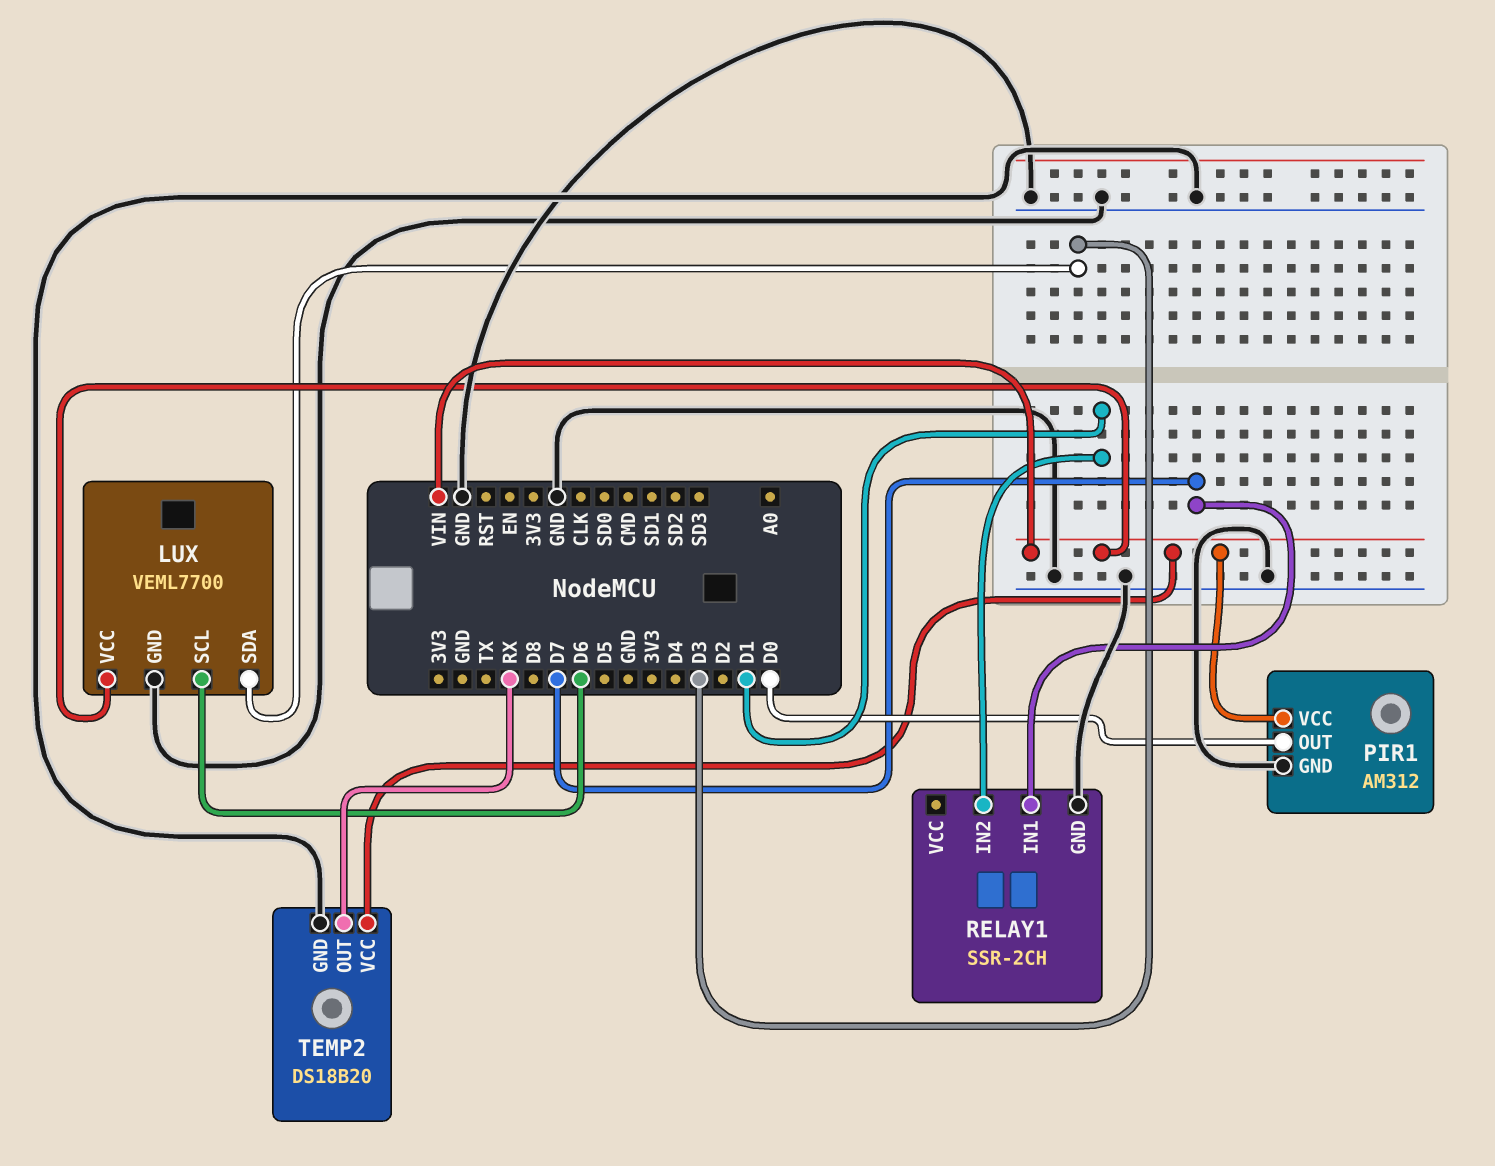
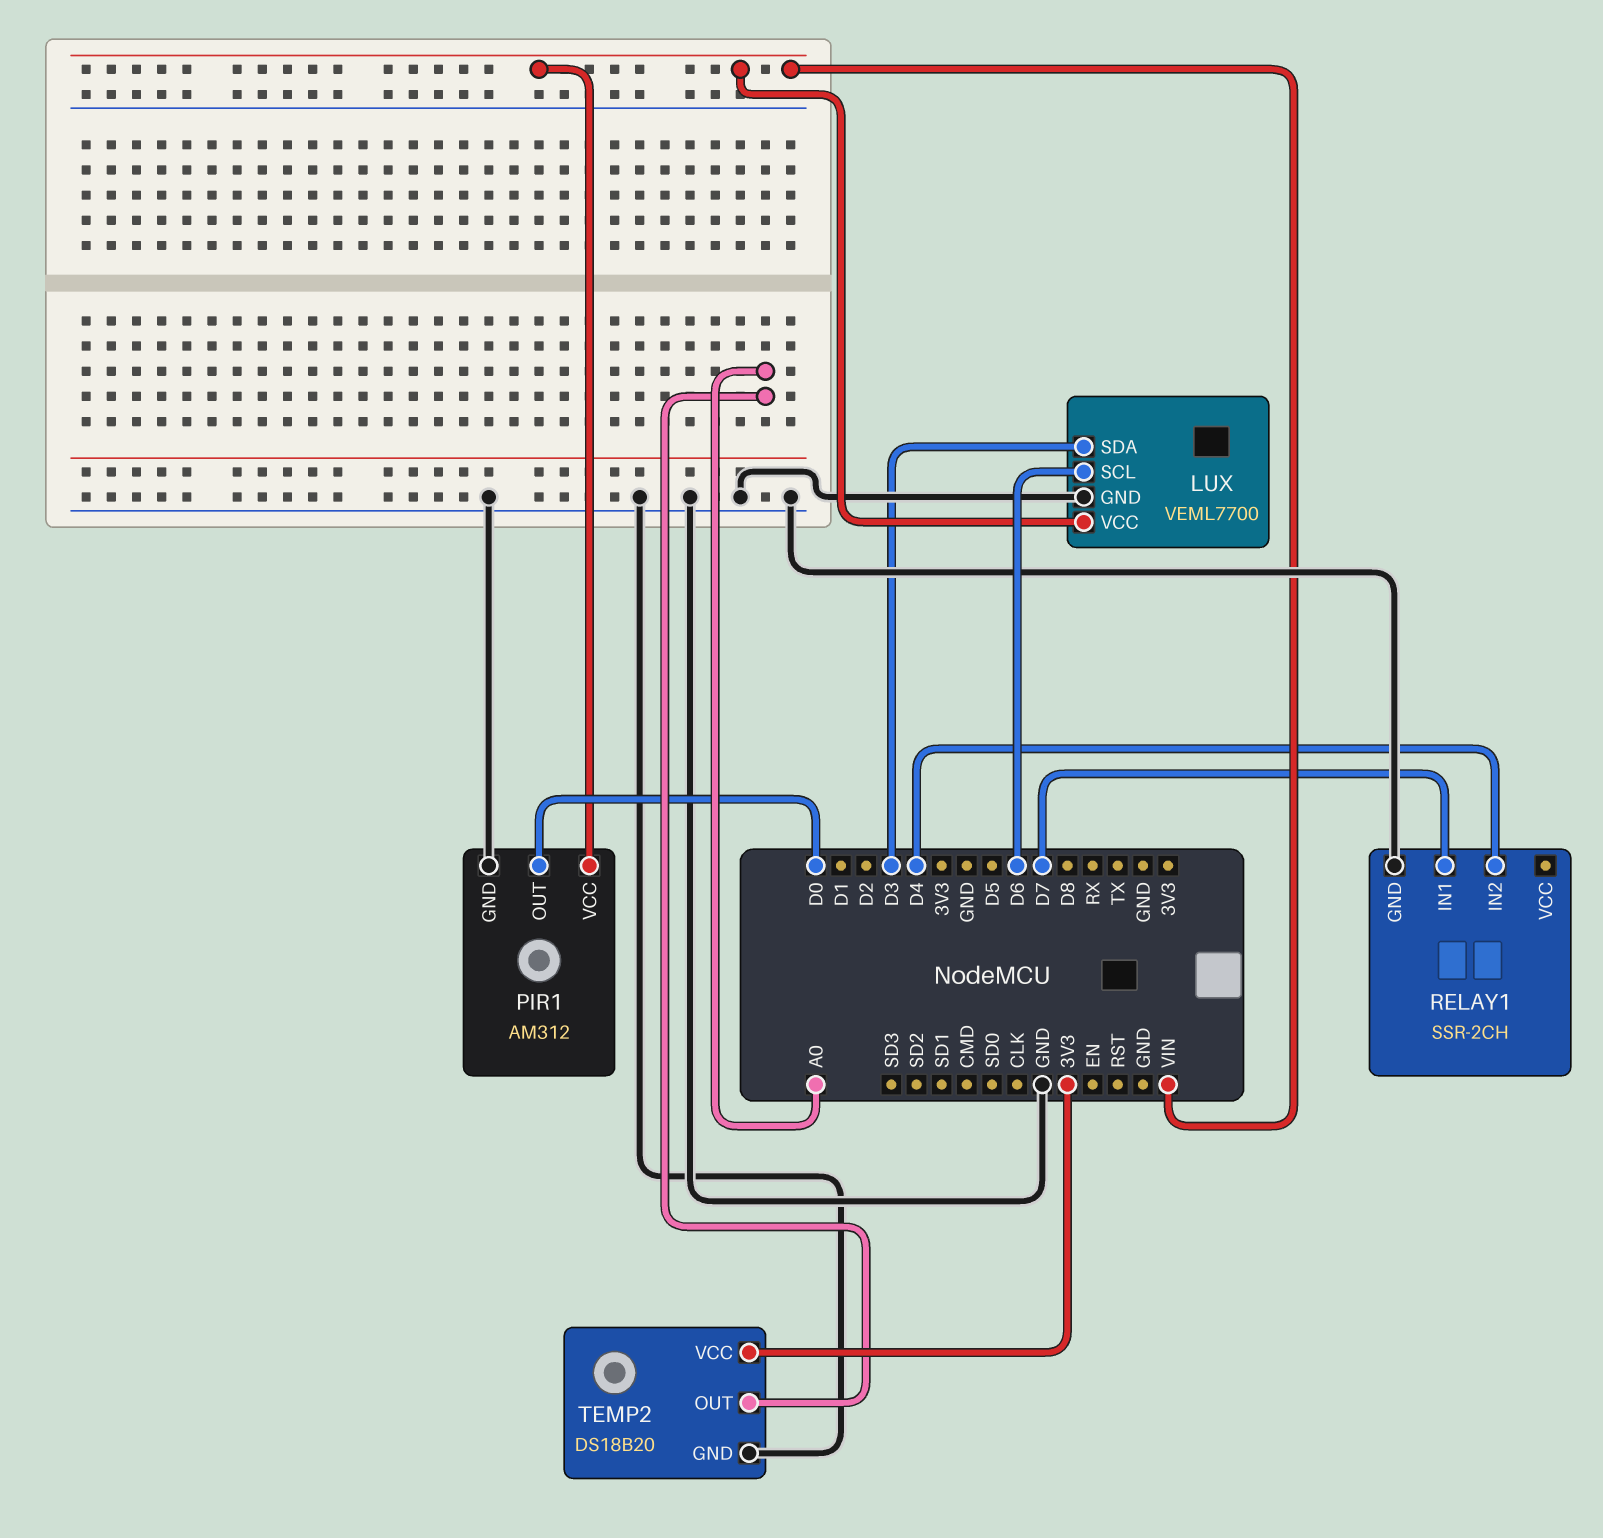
RELAY1 pin IN2: D1 -> D4
TEMP2 pin OUT: RX -> A0
TEMP2 pin VCC: VIN -> 3V3

